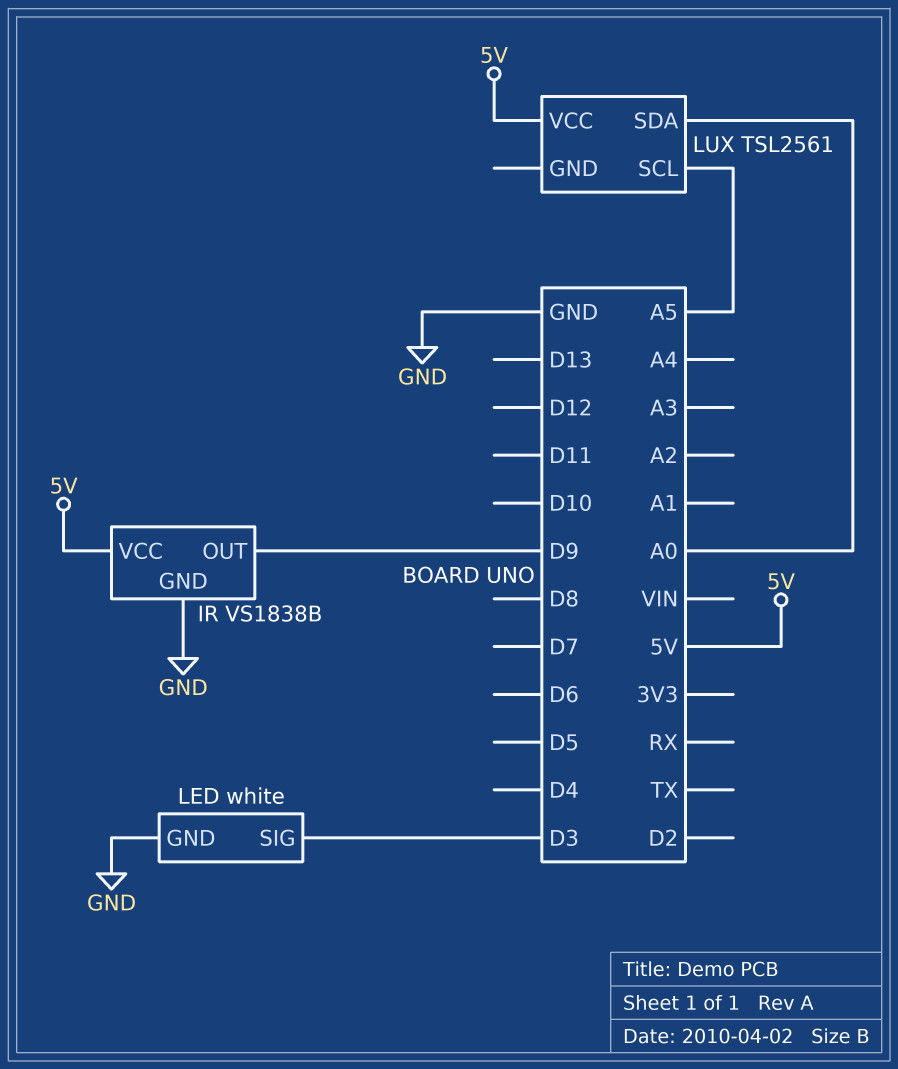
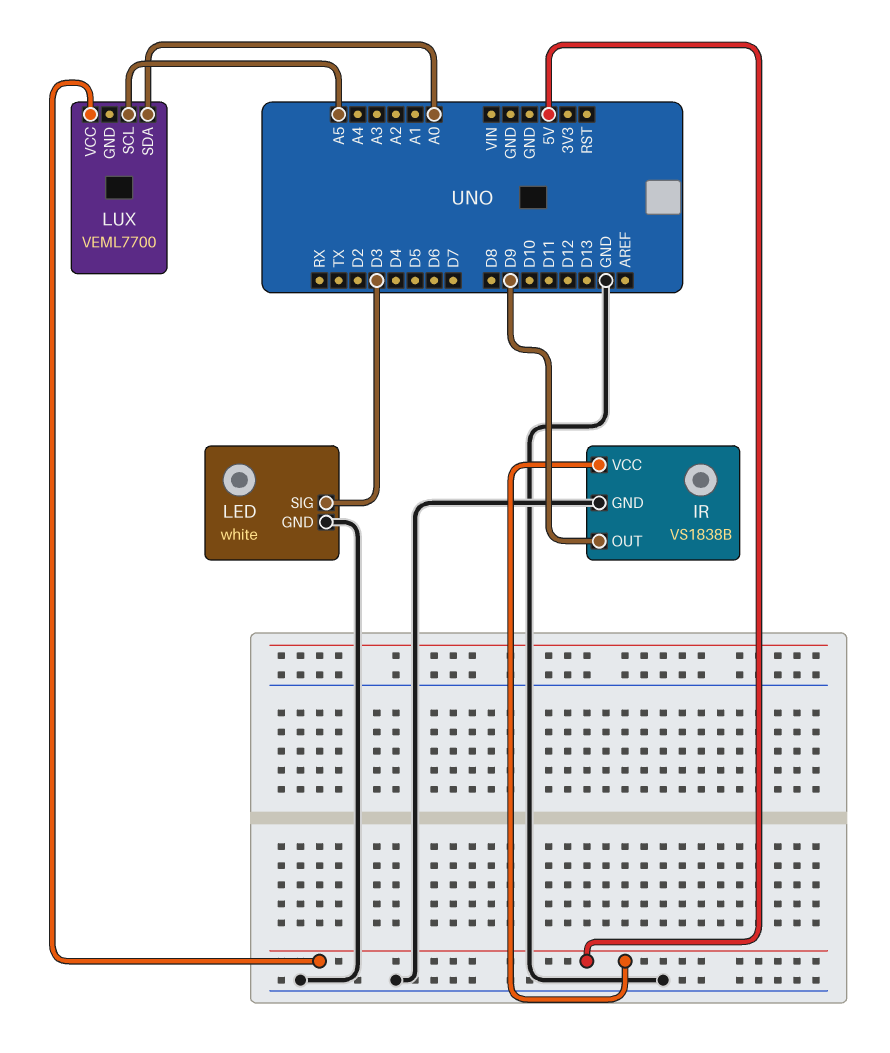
LUX: TSL2561 -> VEML7700

